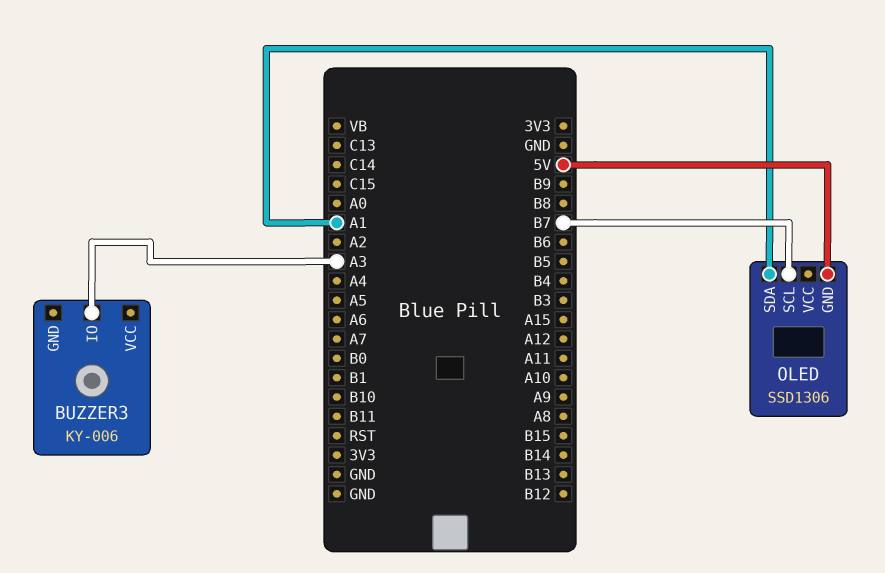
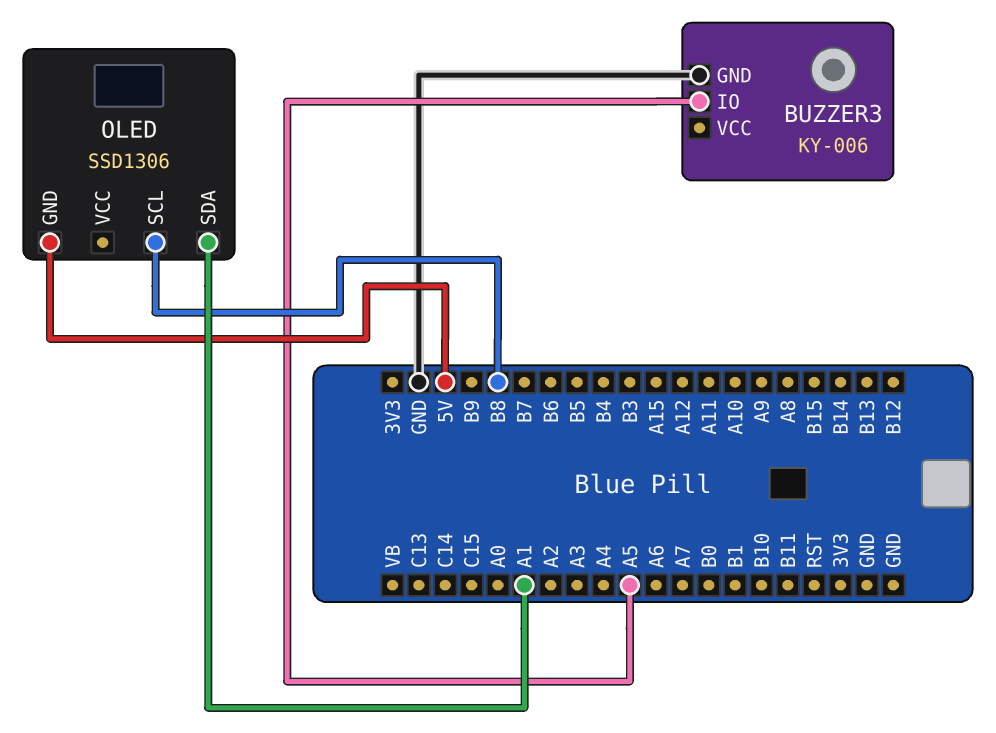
BUZZER3 pin GND: none -> GND
BUZZER3 pin IO: A3 -> A5
OLED pin SCL: B7 -> B8

